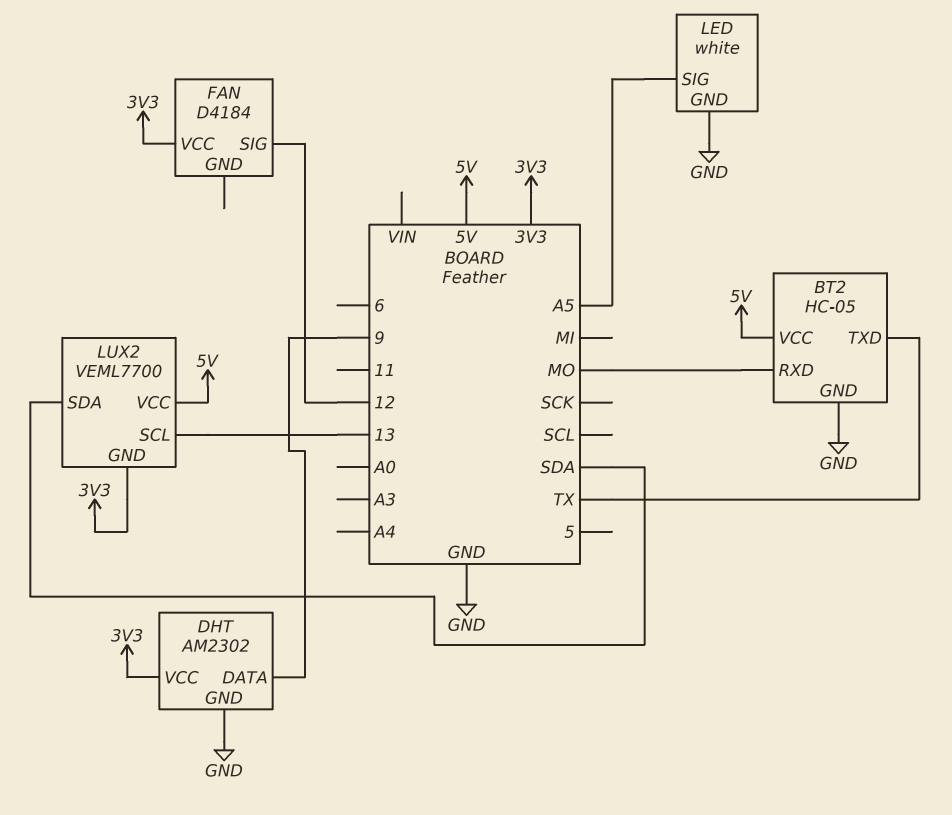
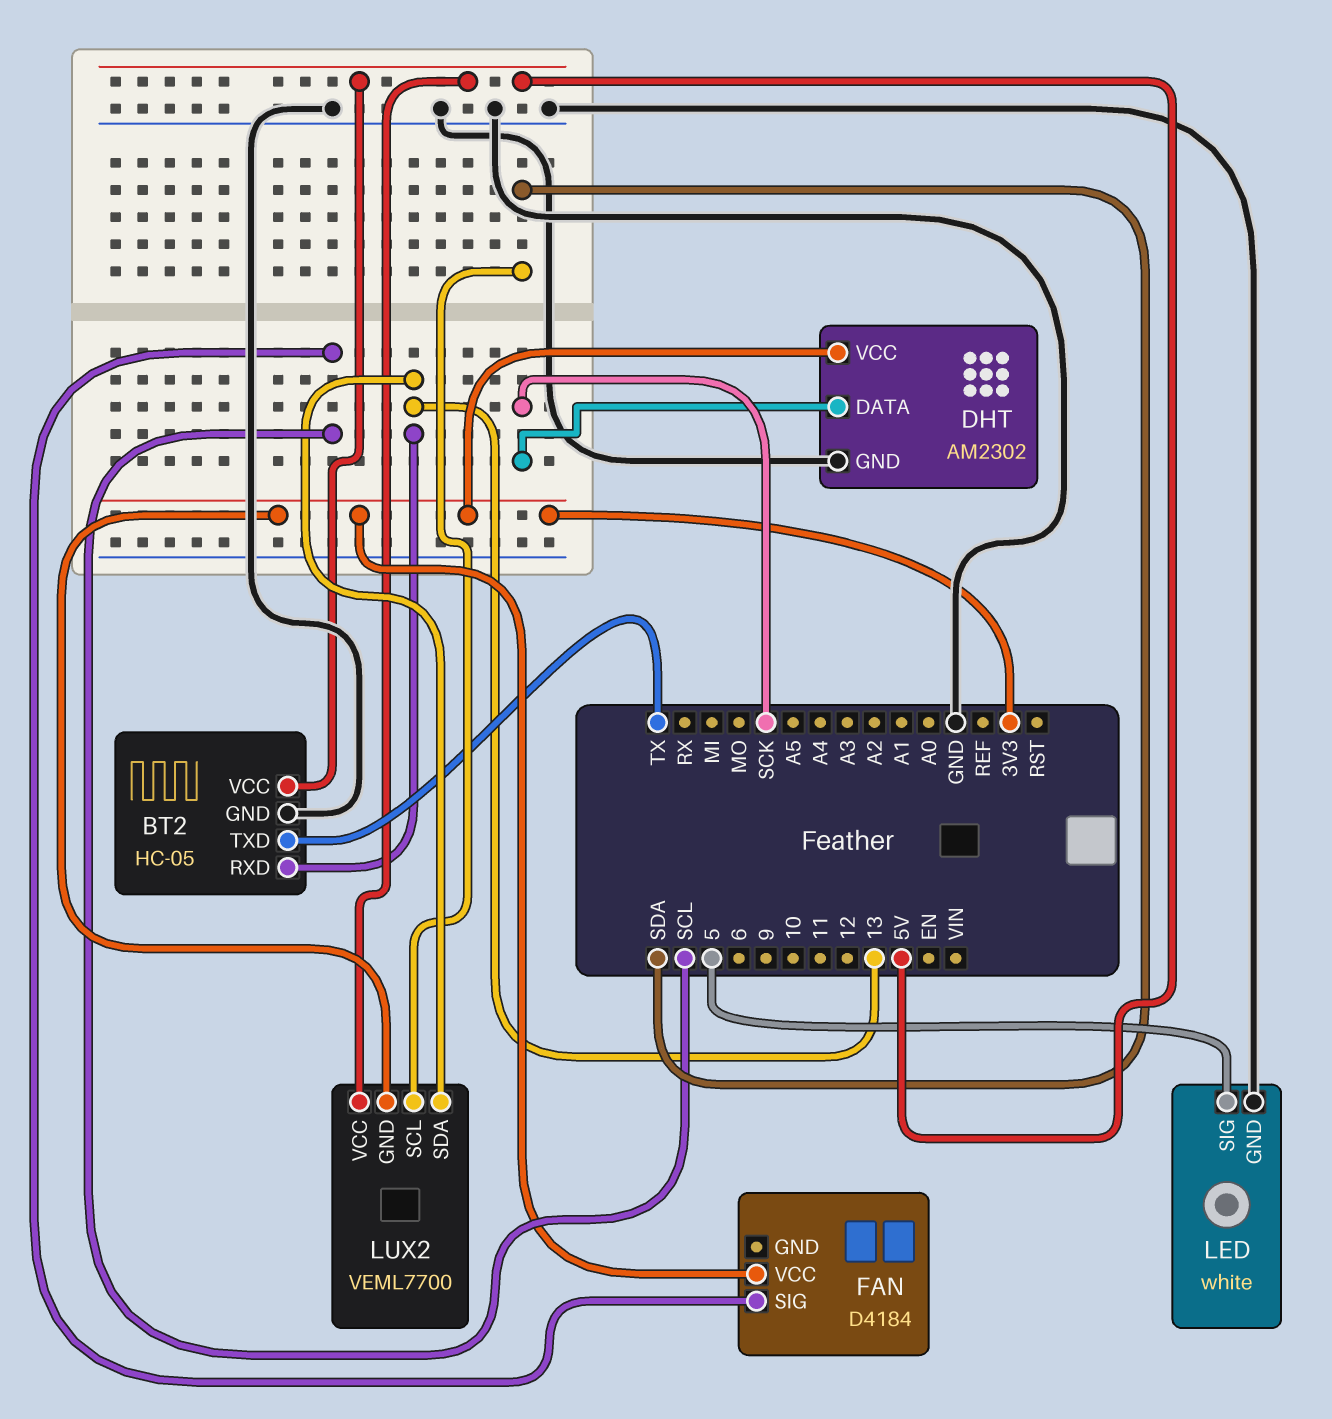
BT2 pin RXD: MO -> 13
DHT pin DATA: 9 -> SCK
FAN pin SIG: 12 -> SCL
LED pin SIG: A5 -> 5
LUX2 pin SCL: 13 -> SDA
LUX2 pin SDA: SDA -> 13

